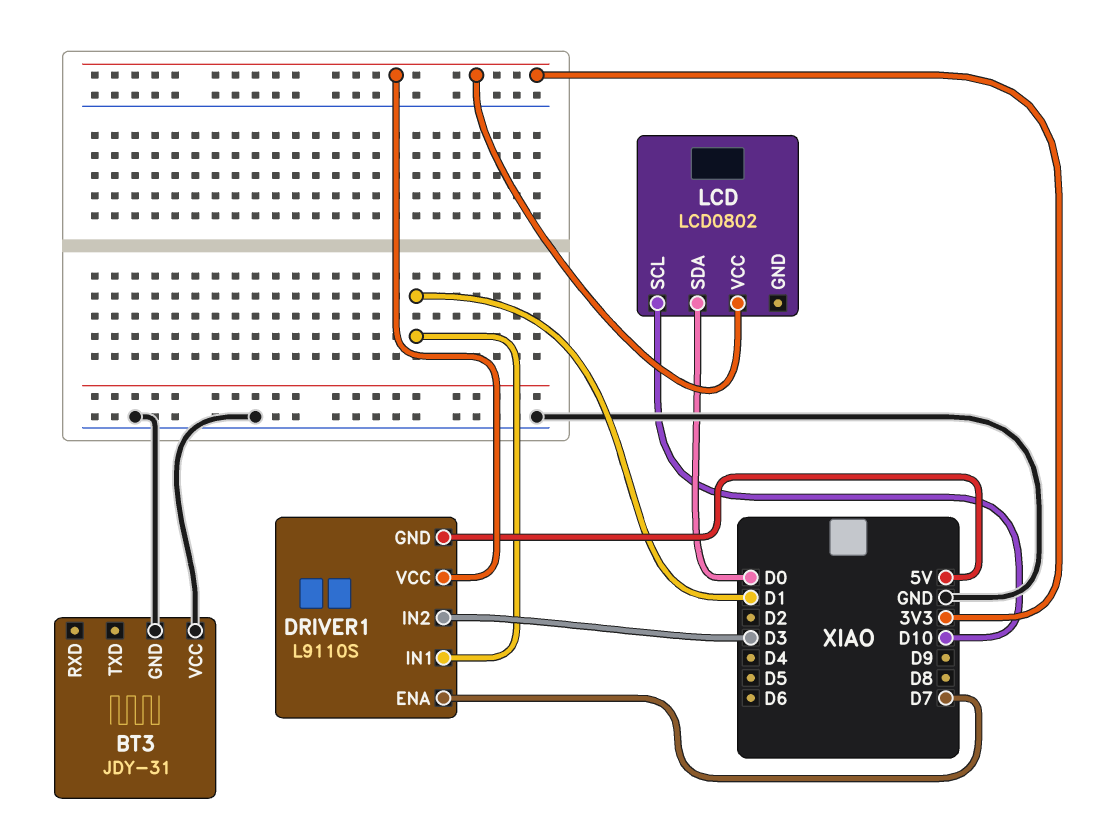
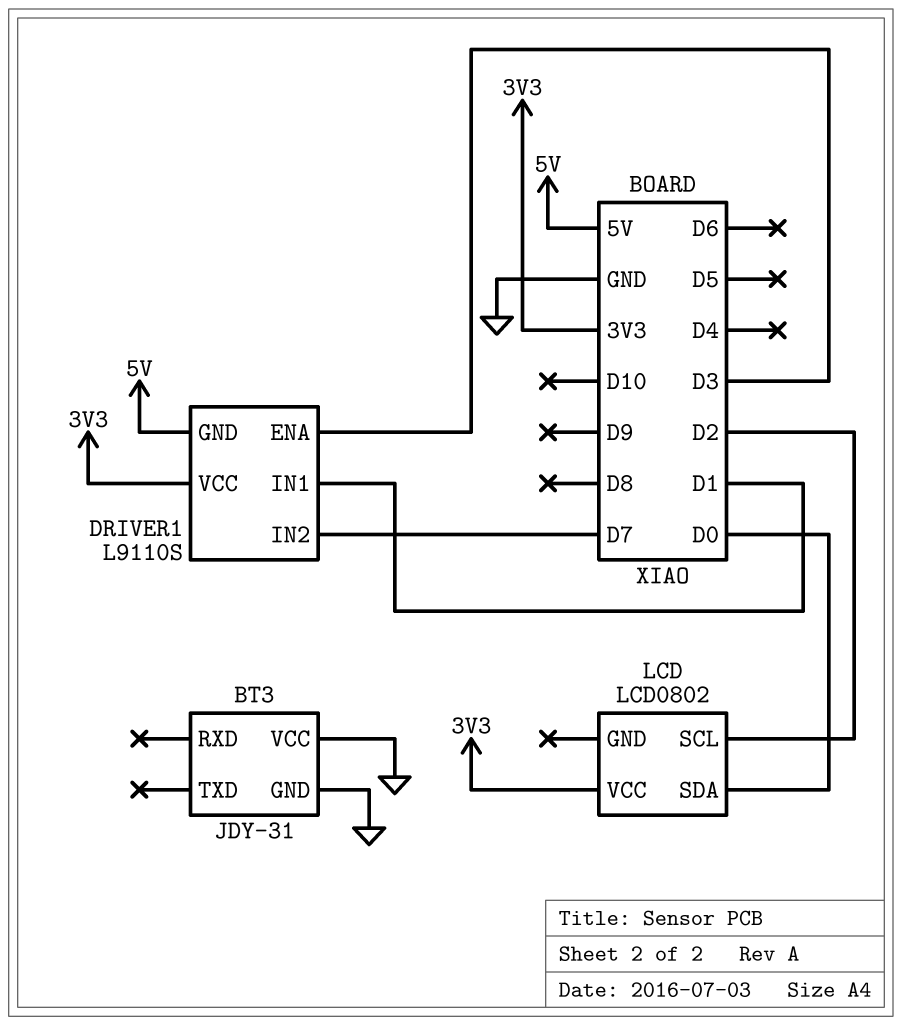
DRIVER1 pin ENA: D7 -> D3
DRIVER1 pin IN2: D3 -> D7
LCD pin SCL: D10 -> D2

